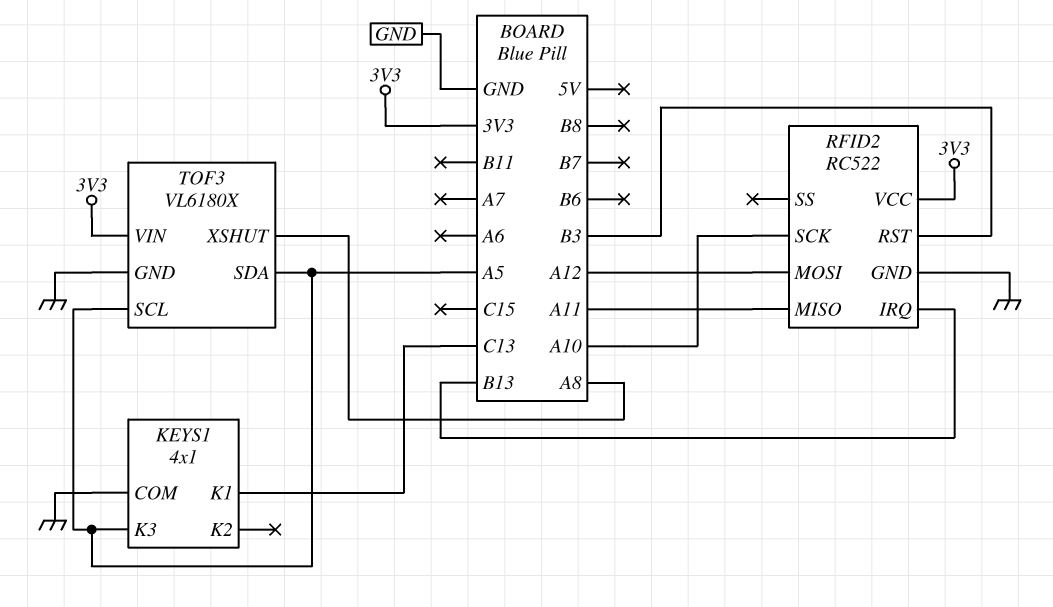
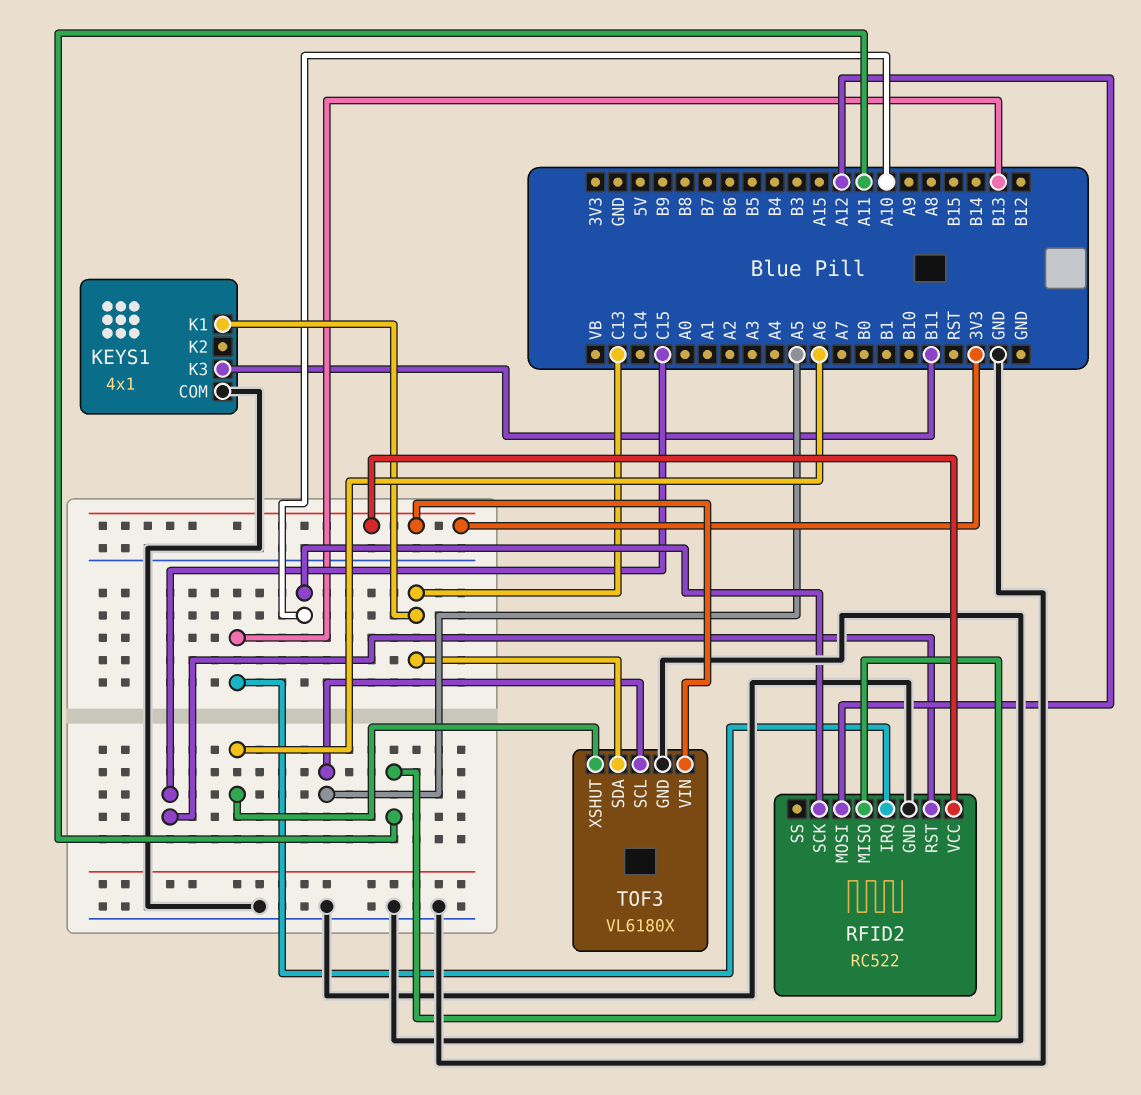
KEYS1 pin K3: A5 -> B11
RFID2 pin RST: B3 -> C15
TOF3 pin SDA: A5 -> C13
TOF3 pin XSHUT: A8 -> A6

